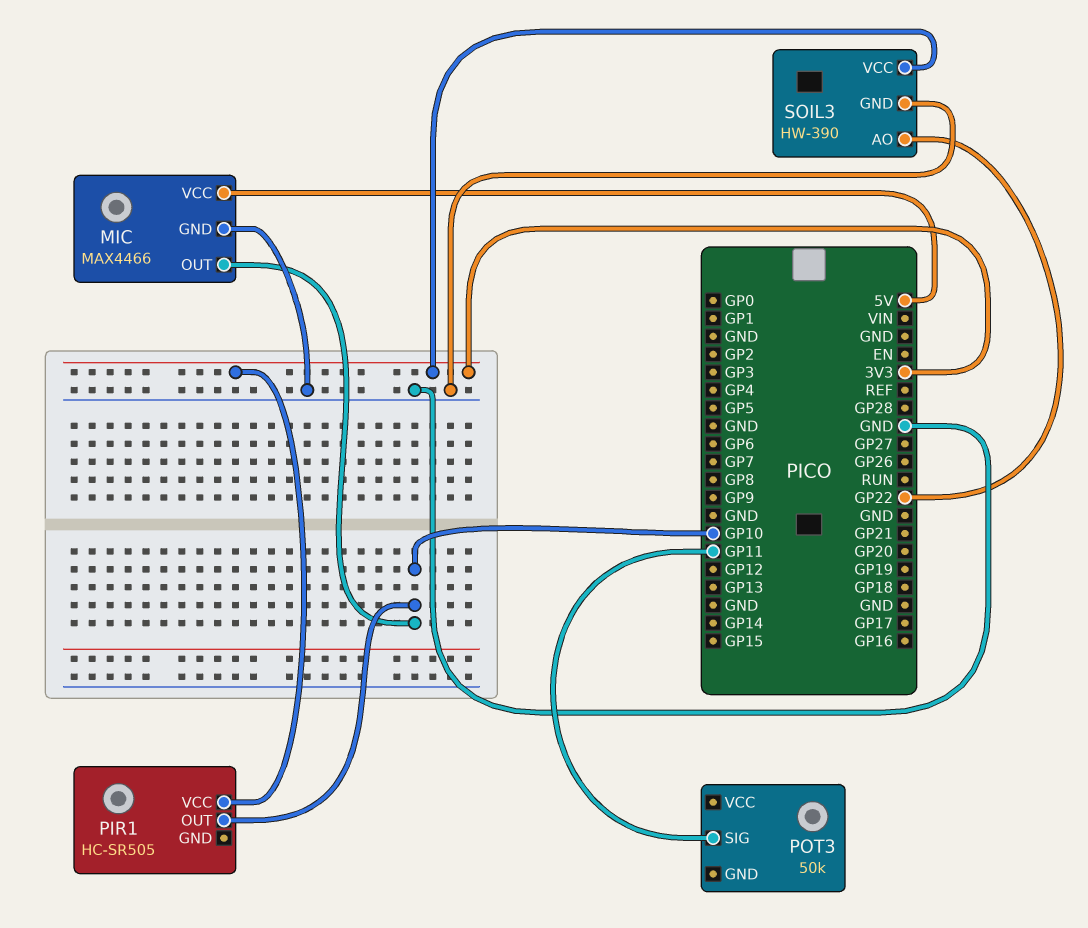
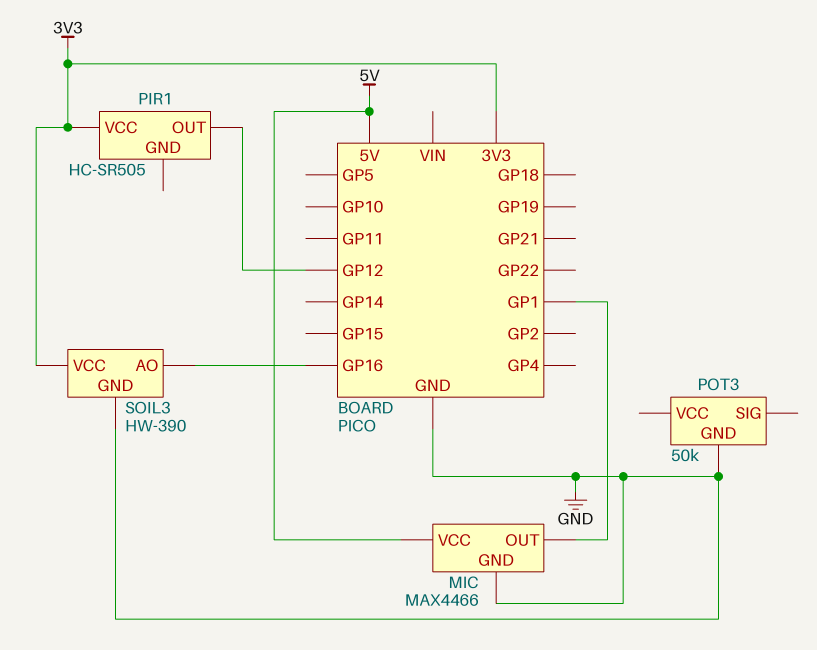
MIC pin OUT: GP10 -> GP1
PIR1 pin OUT: GP10 -> GP12
POT3 pin GND: none -> GND
POT3 pin SIG: GP11 -> none
SOIL3 pin AO: GP22 -> GP16

